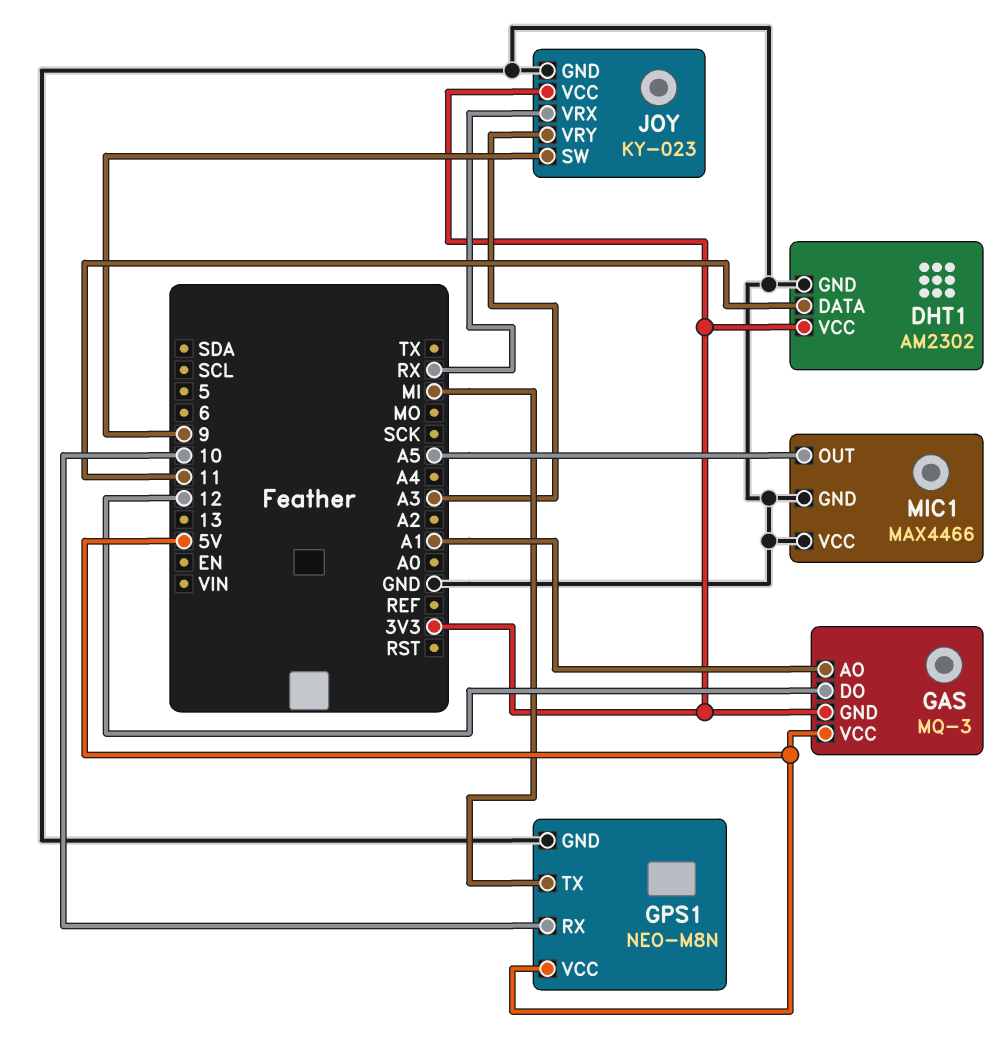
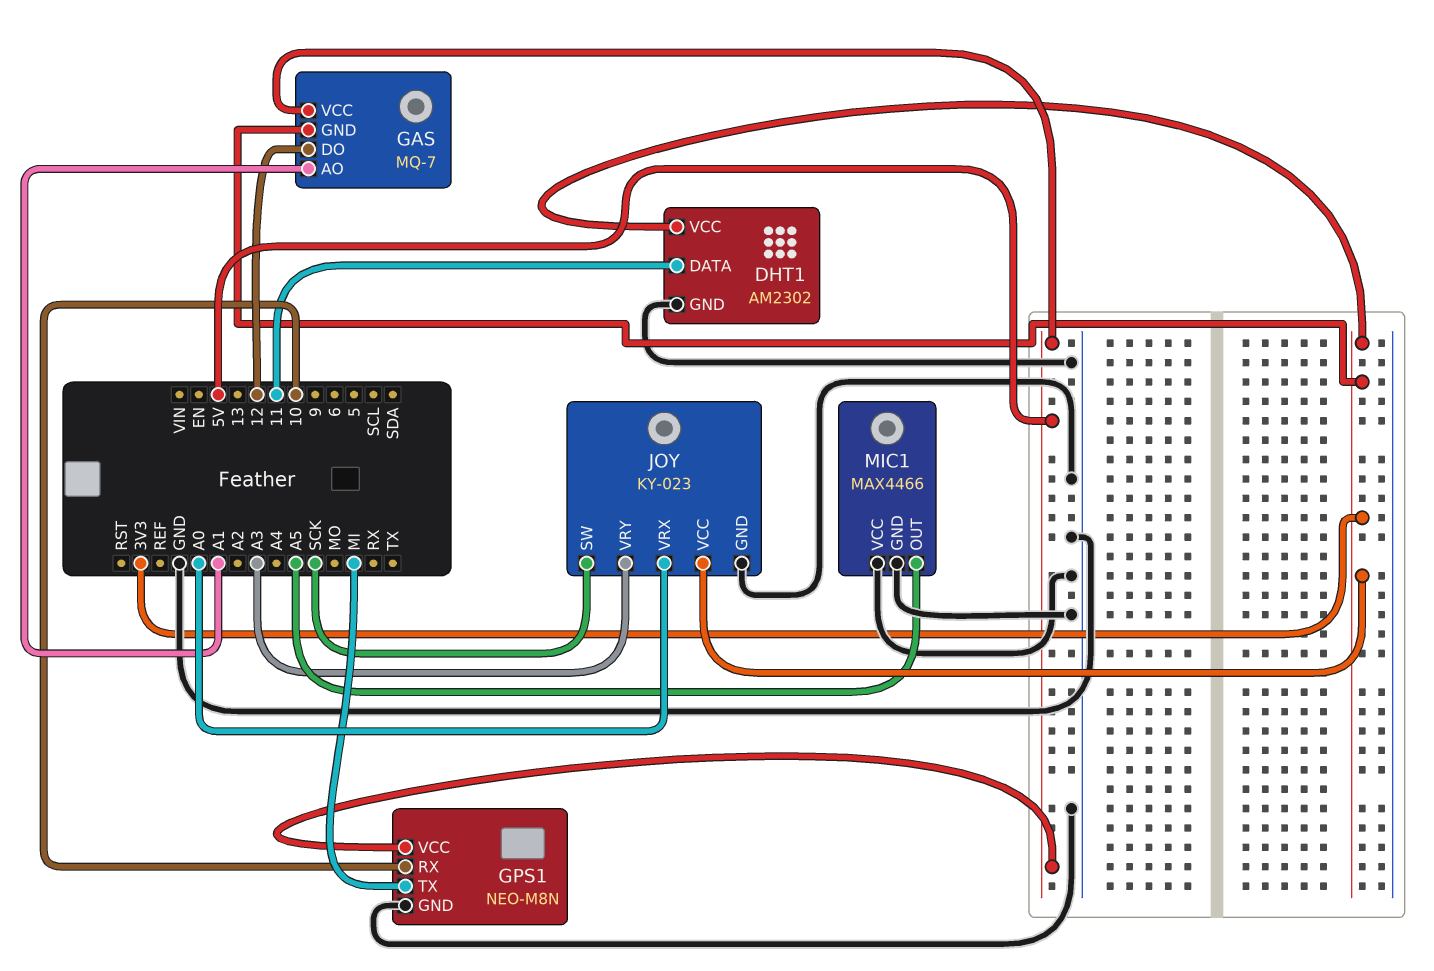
GAS: MQ-3 -> MQ-7
JOY pin SW: 9 -> SCK
JOY pin VRX: RX -> A0

